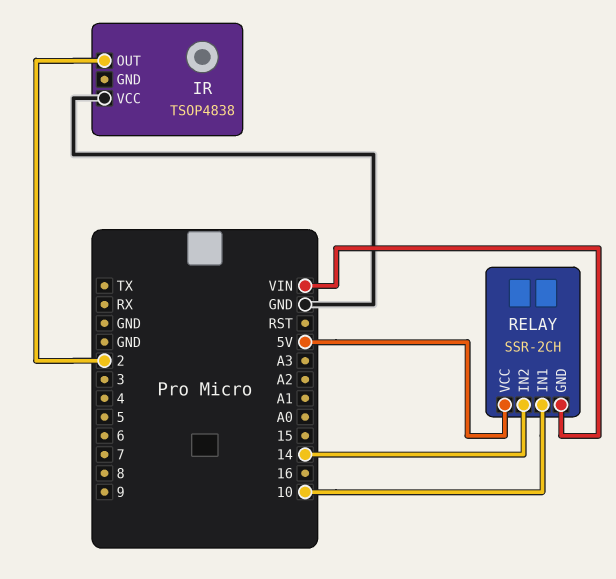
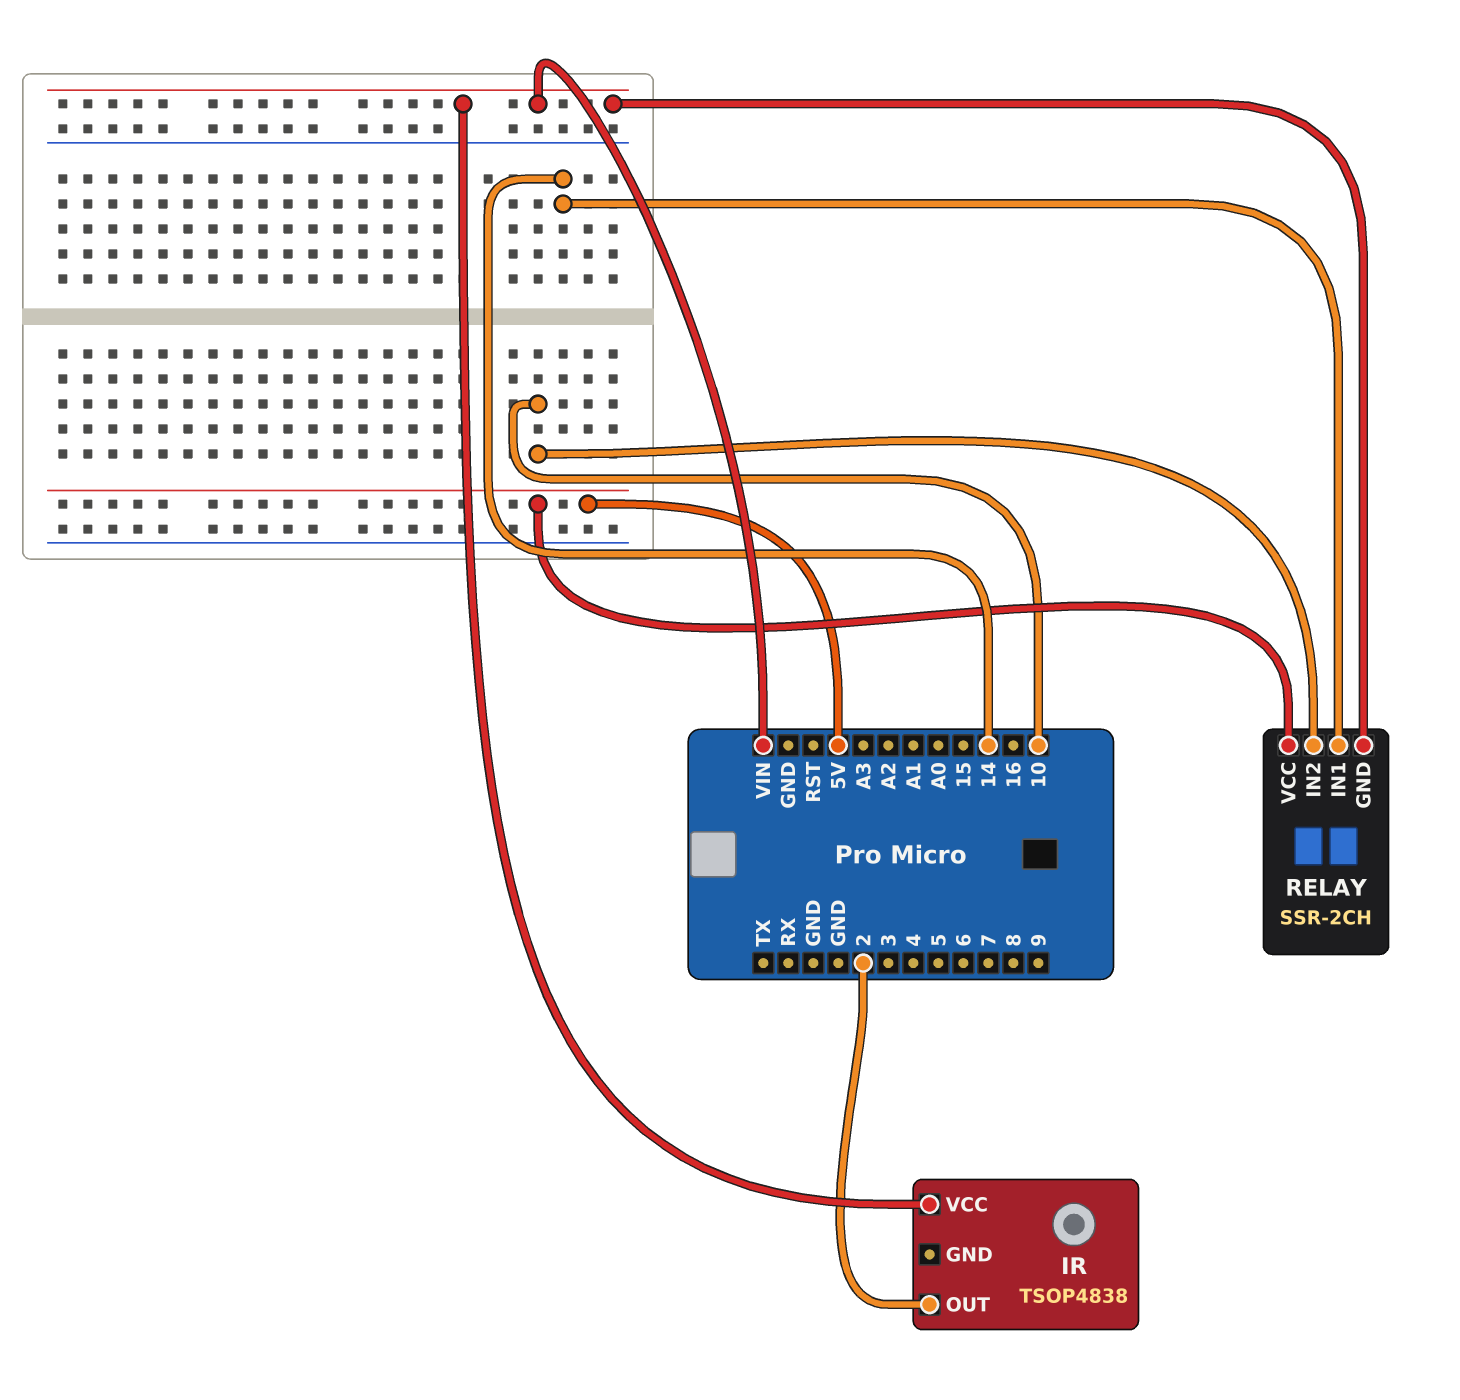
IR pin VCC: GND -> VIN
RELAY pin IN1: 10 -> 14
RELAY pin IN2: 14 -> 10

